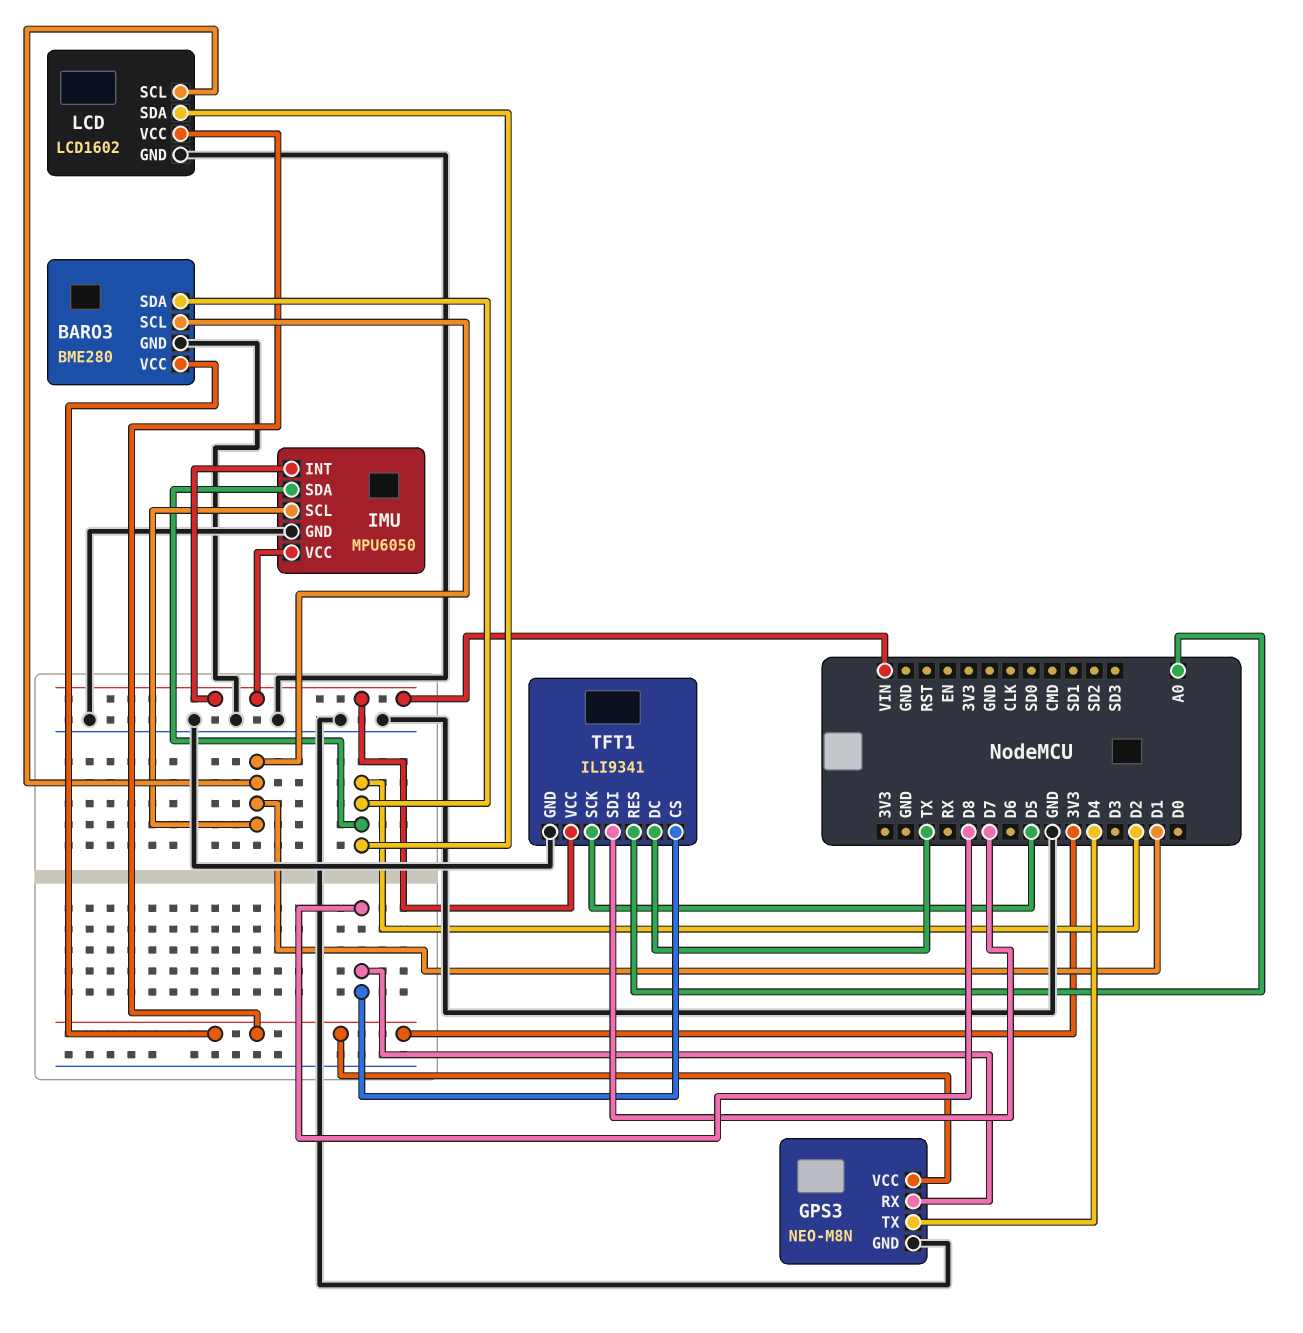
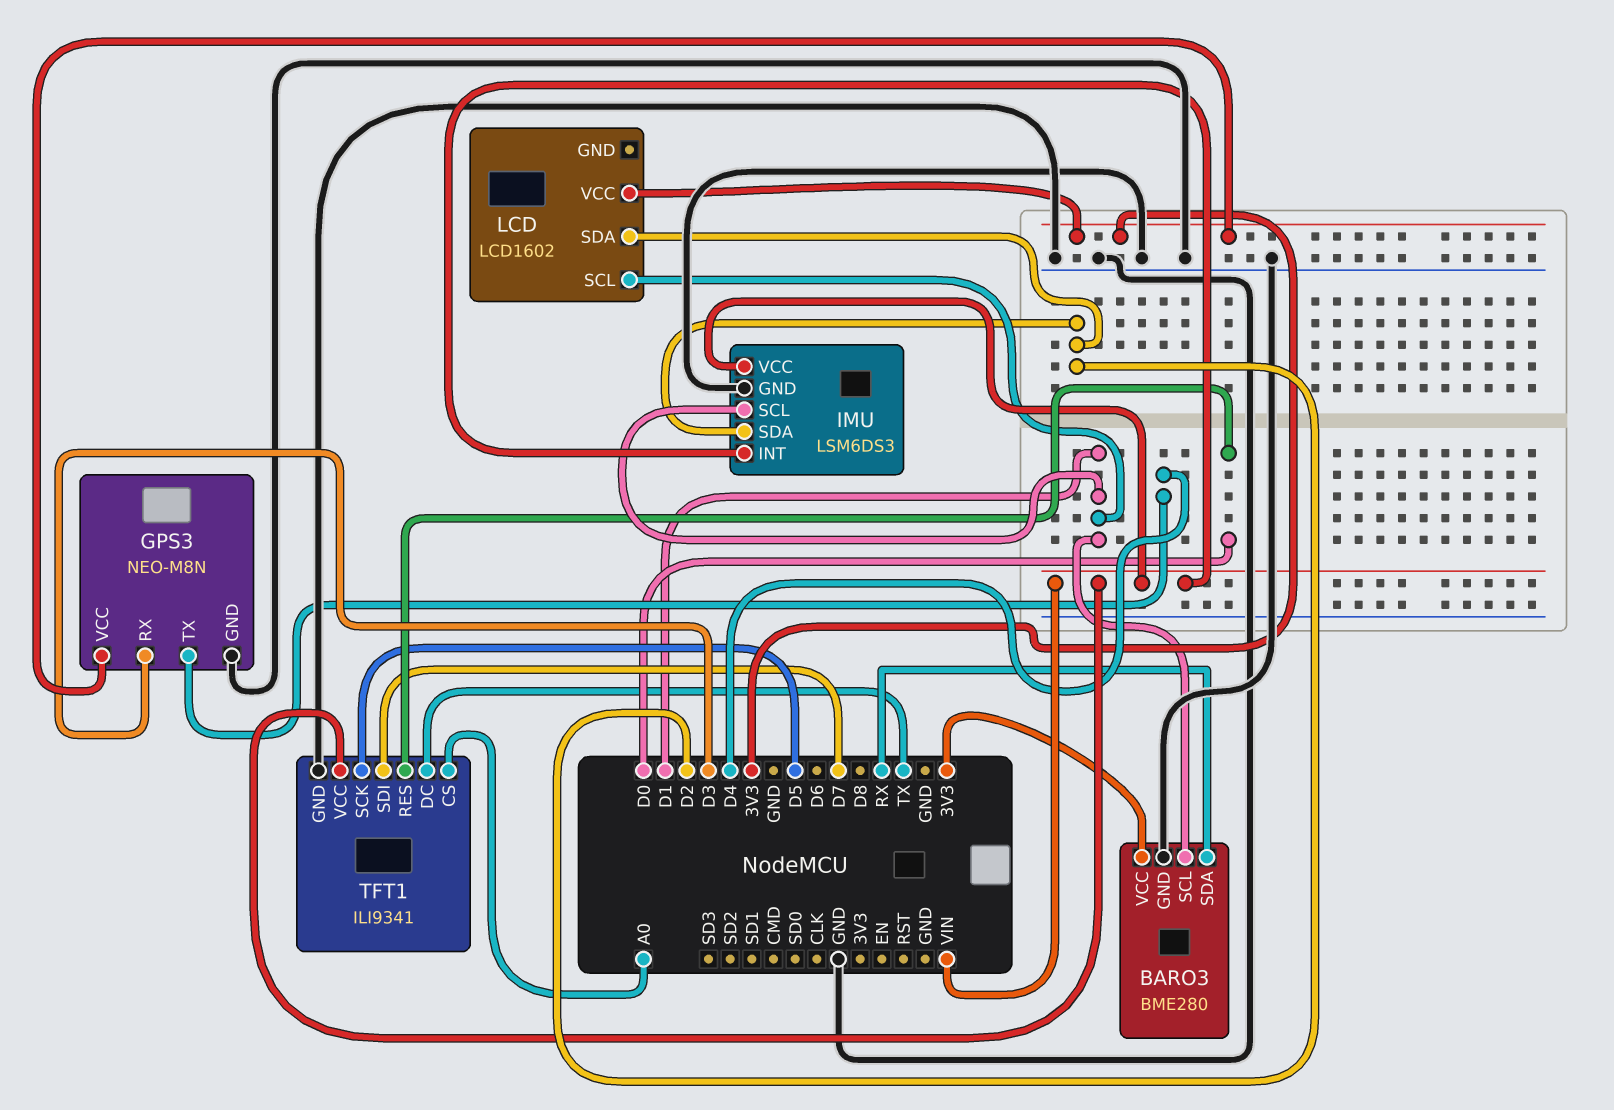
BARO3 pin SDA: D2 -> RX
GPS3 pin RX: D8 -> D3
IMU: MPU6050 -> LSM6DS3
LCD pin GND: GND -> none
TFT1 pin CS: D8 -> A0
TFT1 pin RES: A0 -> D0

